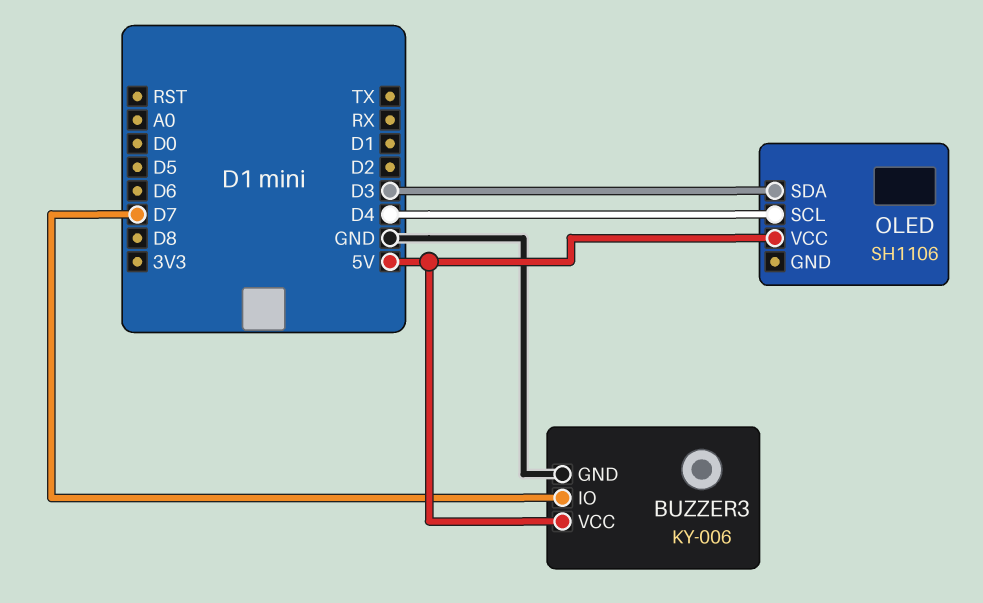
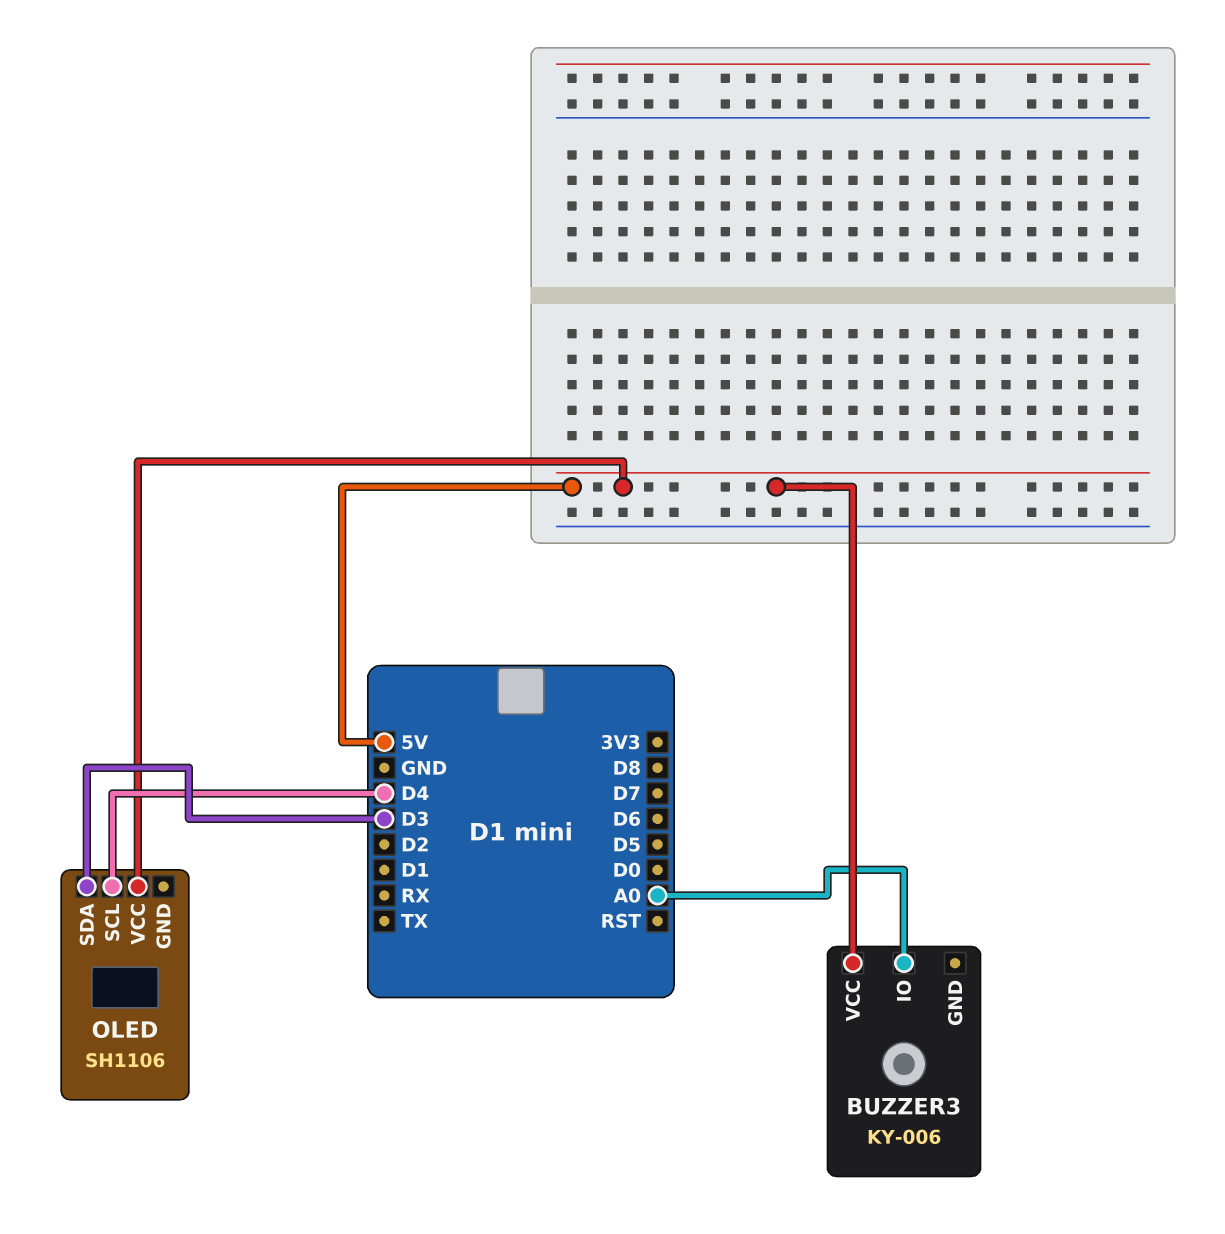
BUZZER3 pin GND: GND -> none
BUZZER3 pin IO: D7 -> A0

